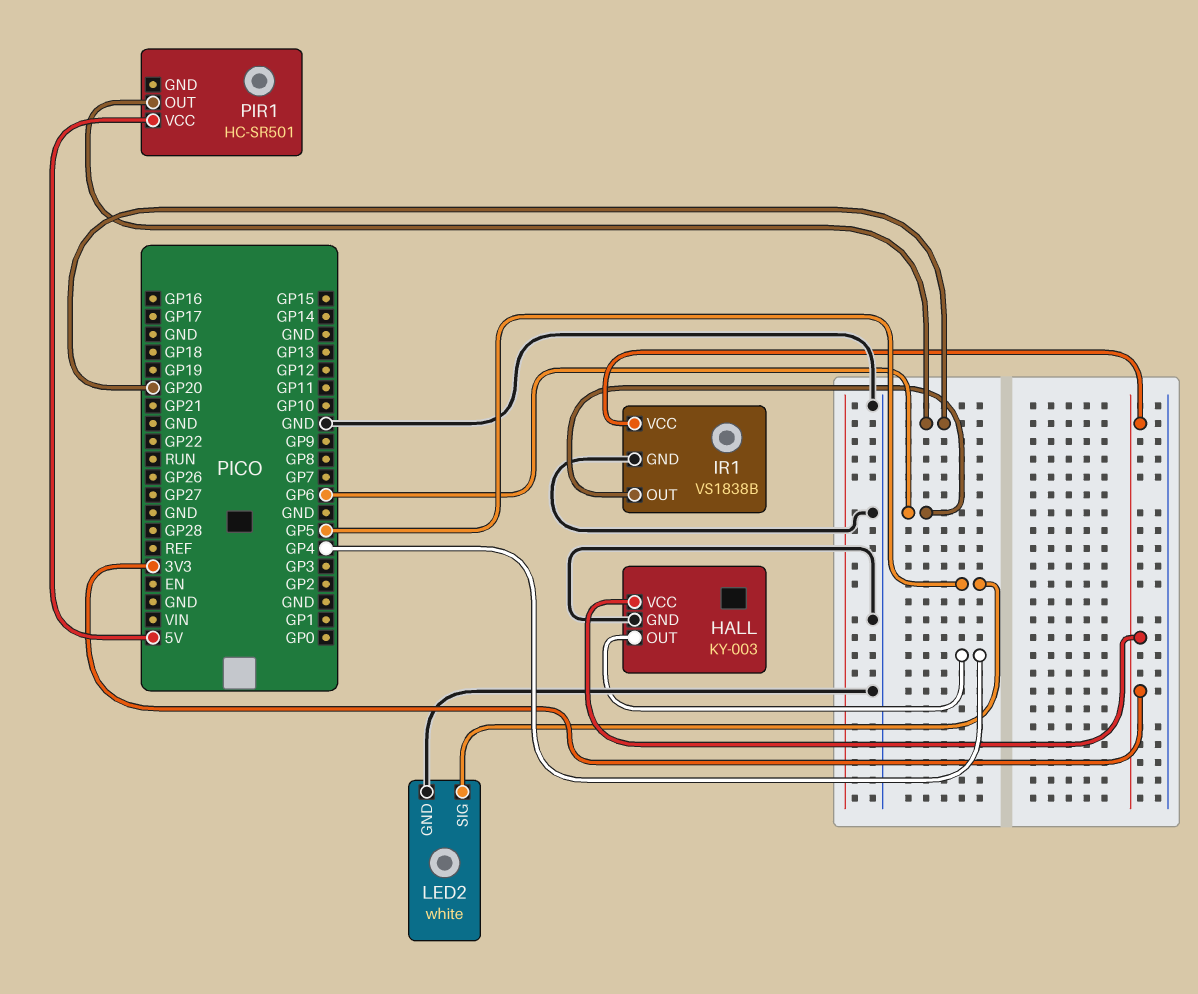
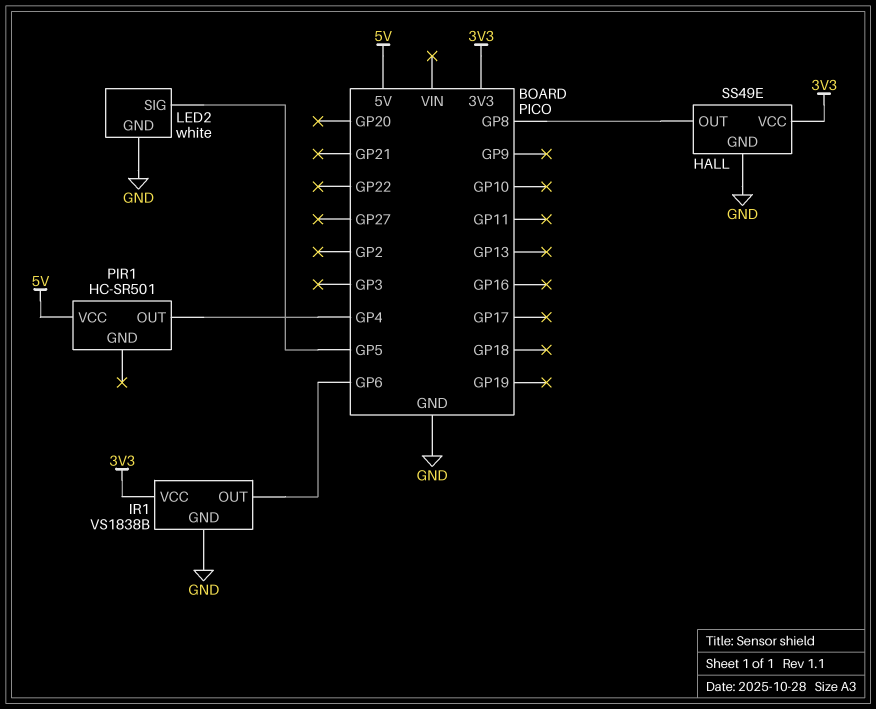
HALL: KY-003 -> SS49E
HALL pin OUT: GP4 -> GP8
PIR1 pin OUT: GP20 -> GP4

